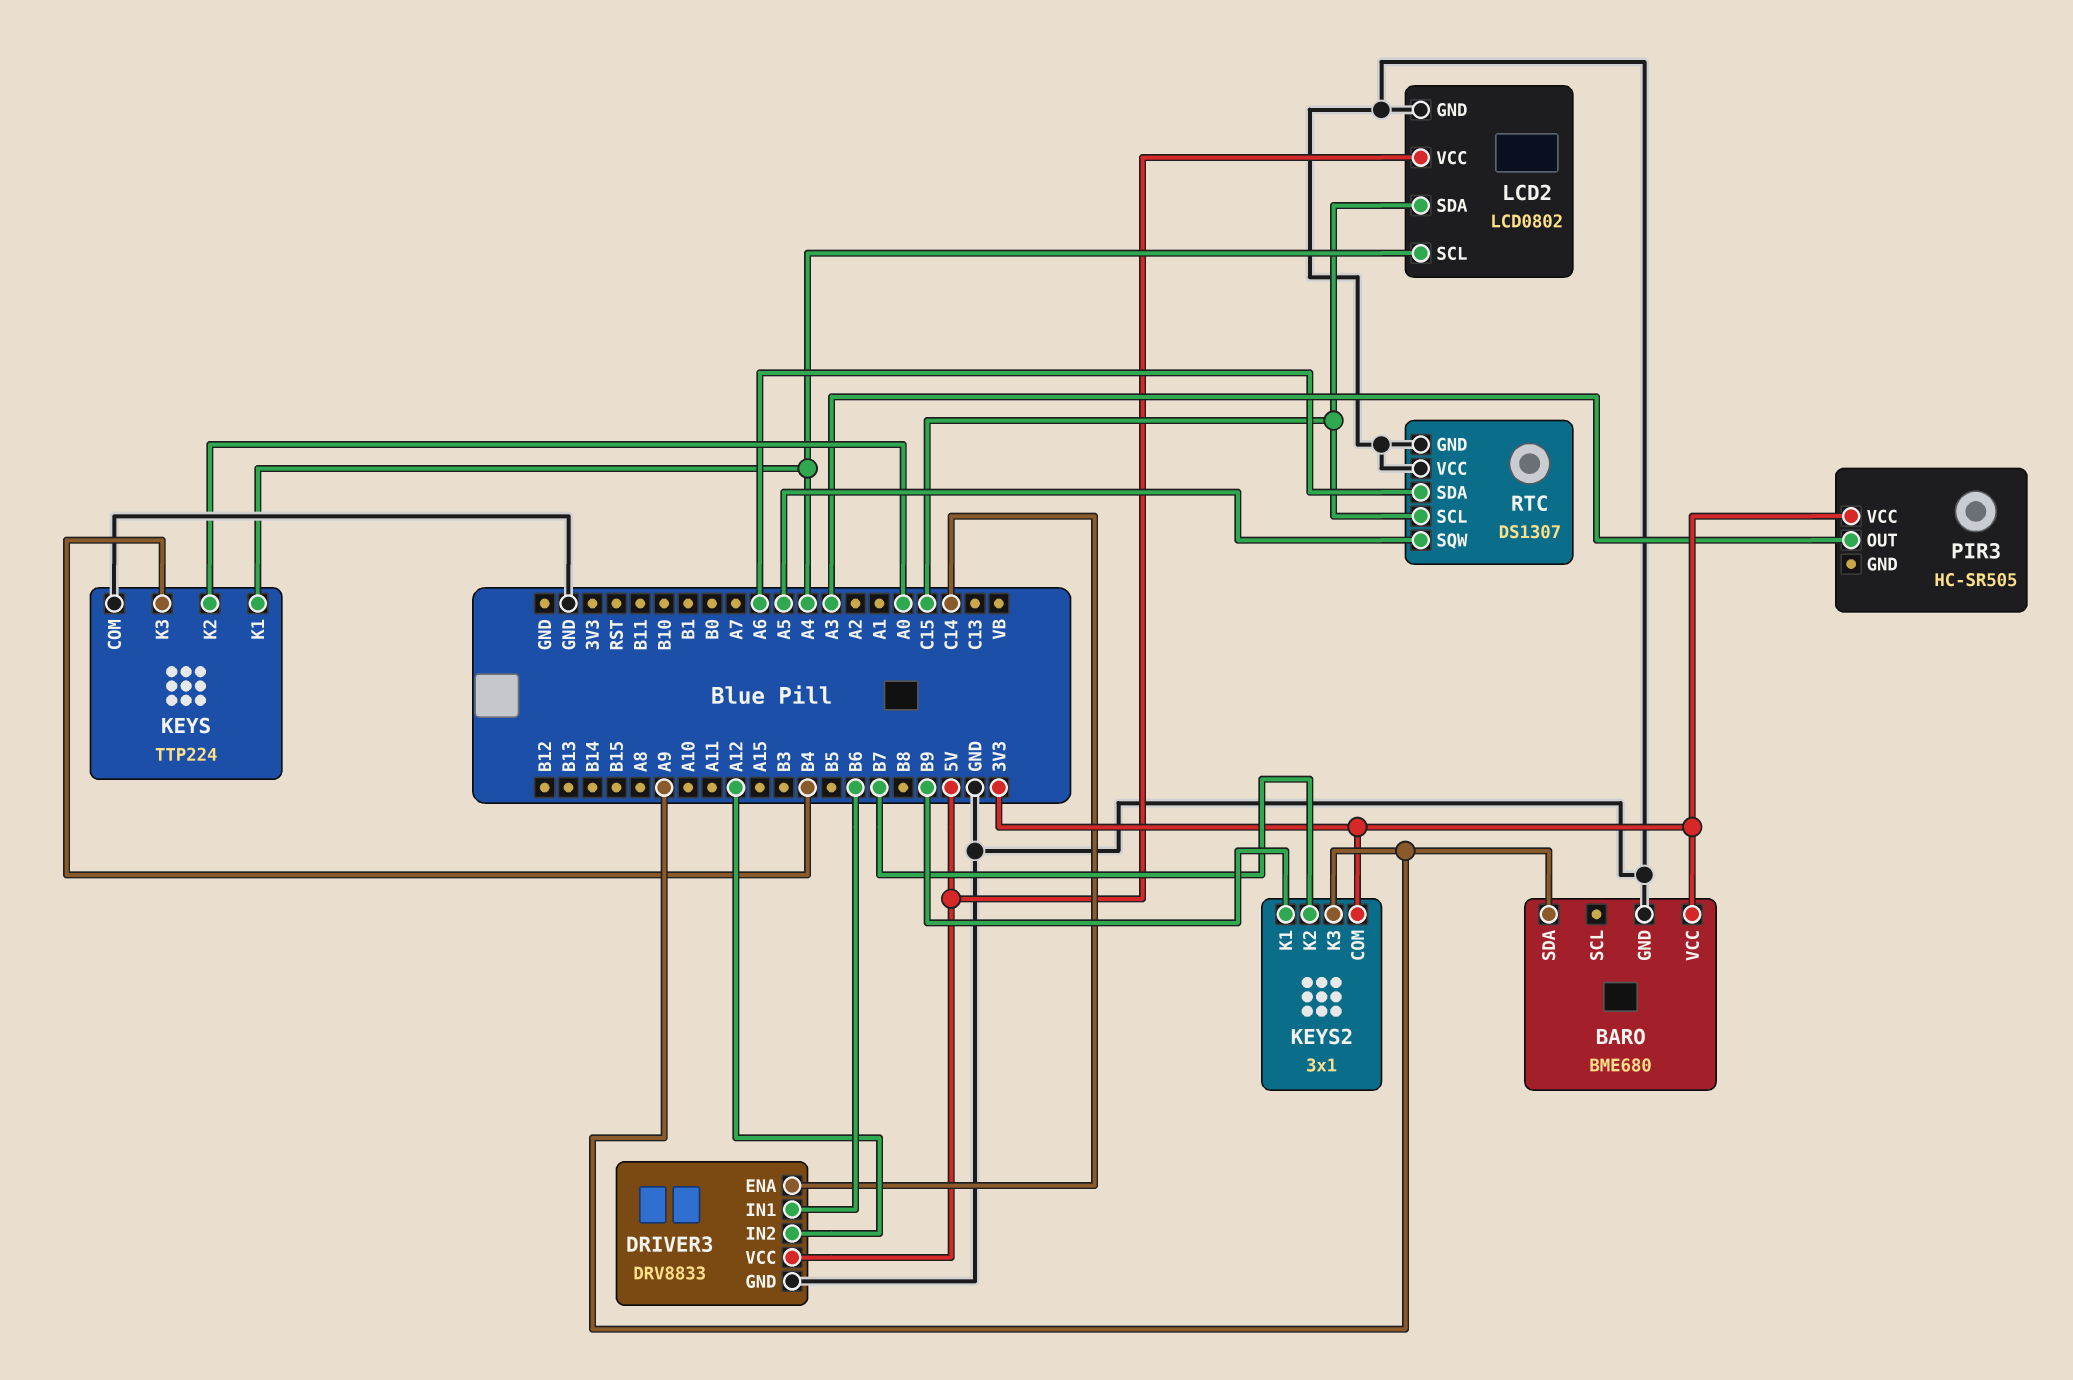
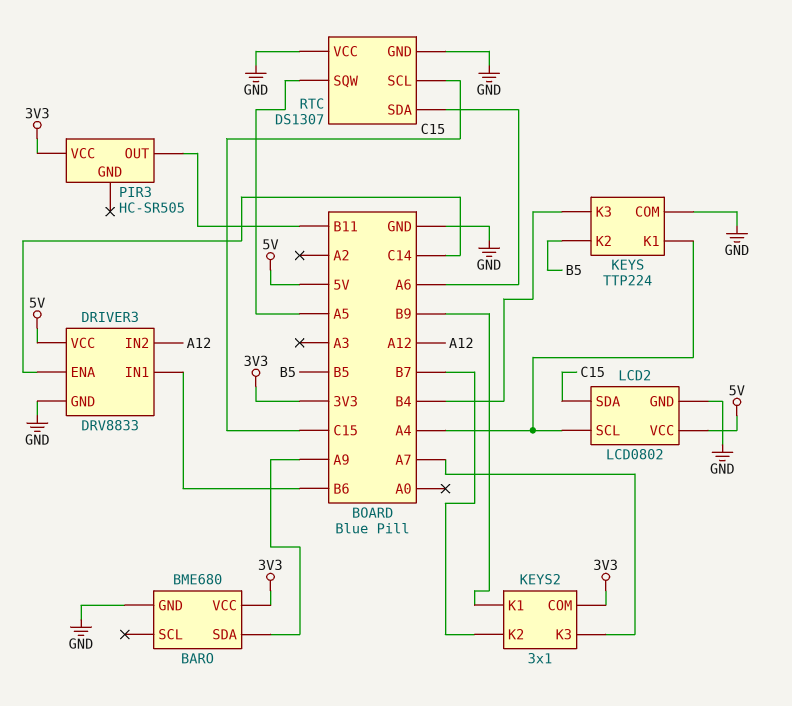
KEYS pin K2: A0 -> B5
KEYS2 pin K3: A9 -> A7
PIR3 pin OUT: A3 -> B11

